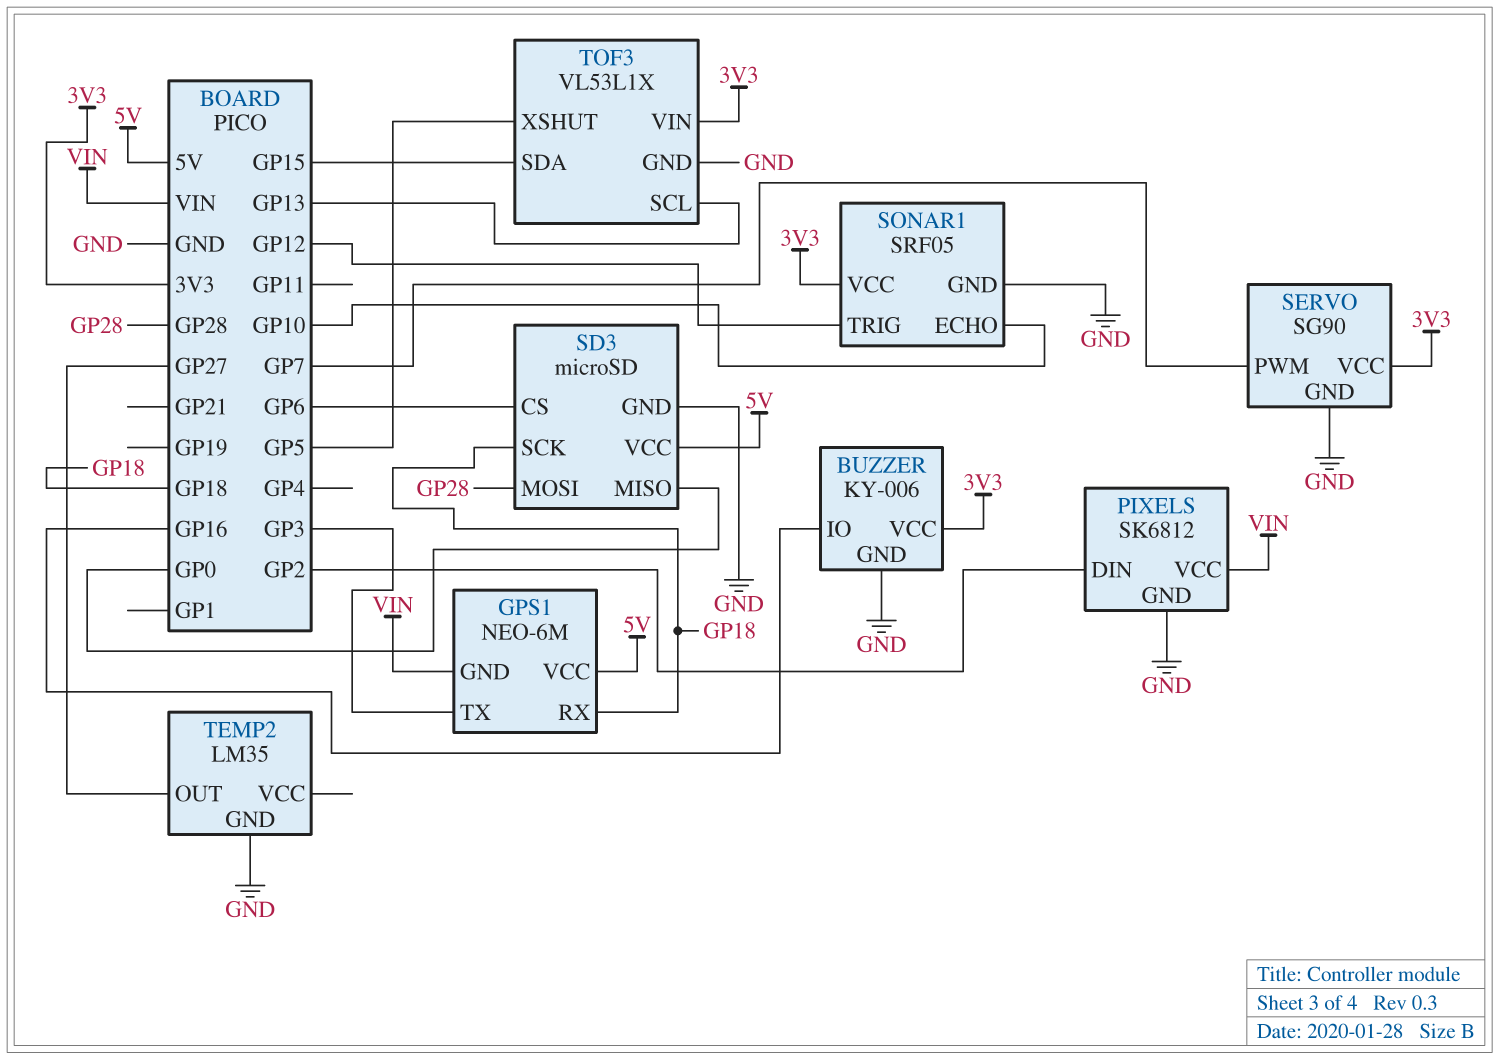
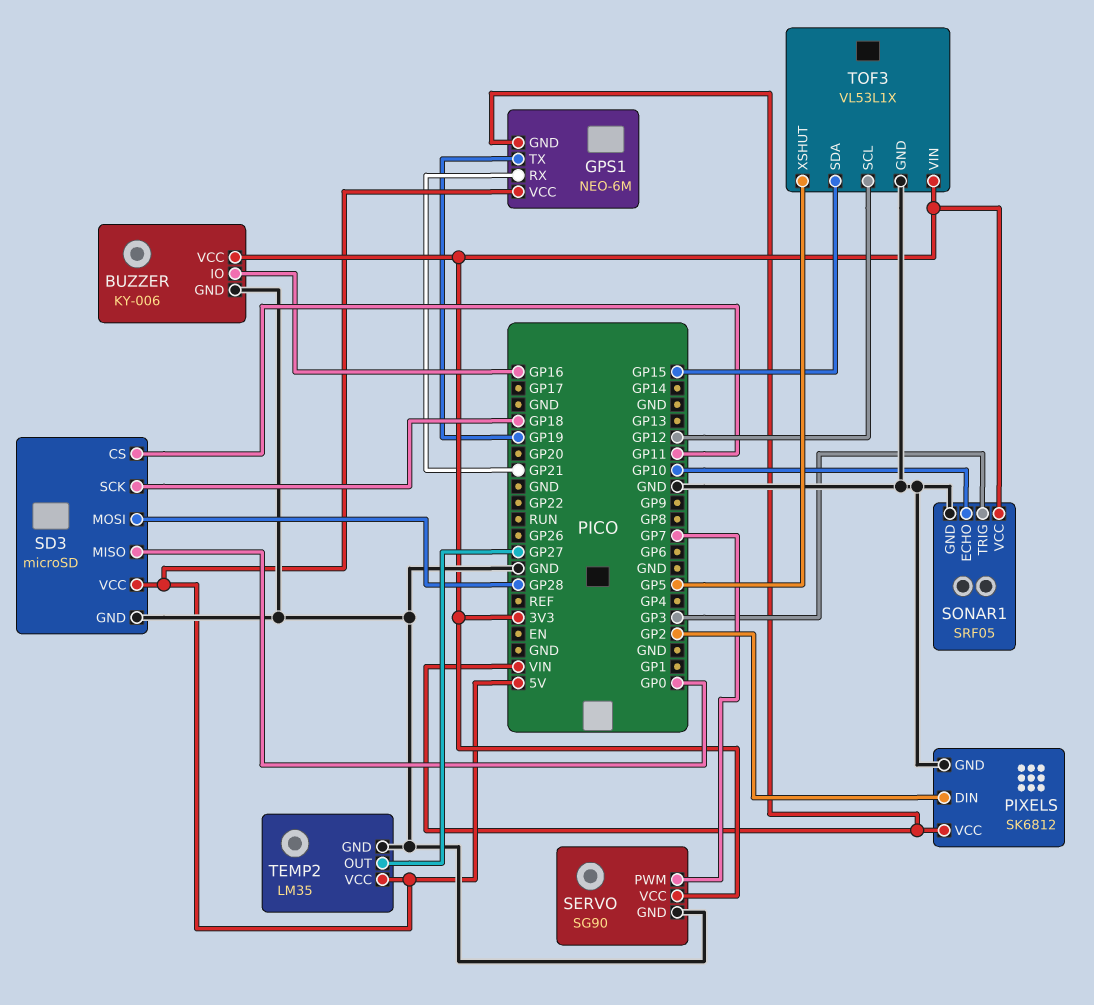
GPS1 pin RX: GP18 -> GP21
GPS1 pin TX: GP3 -> GP19
SD3 pin CS: GP6 -> GP11
SONAR1 pin TRIG: GP12 -> GP3
TEMP2 pin VCC: none -> 5V
TOF3 pin SCL: GP13 -> GP12

